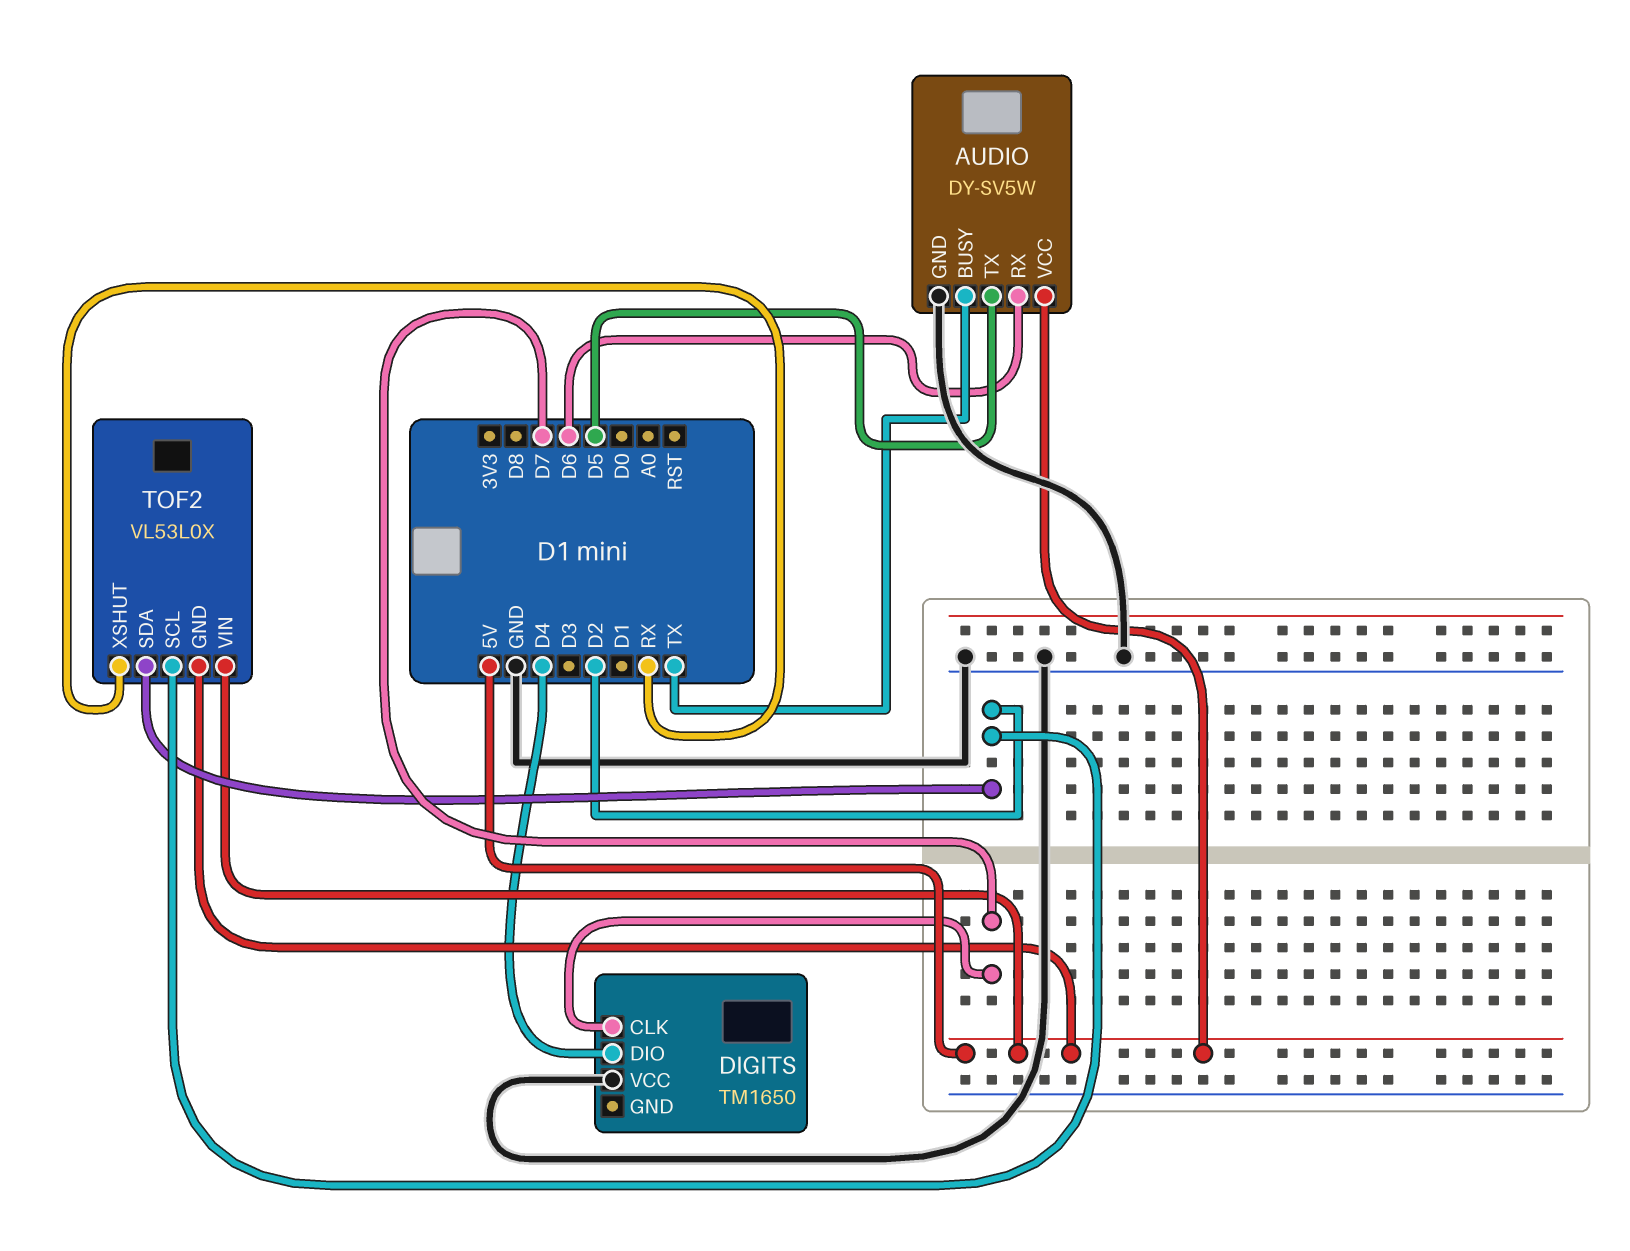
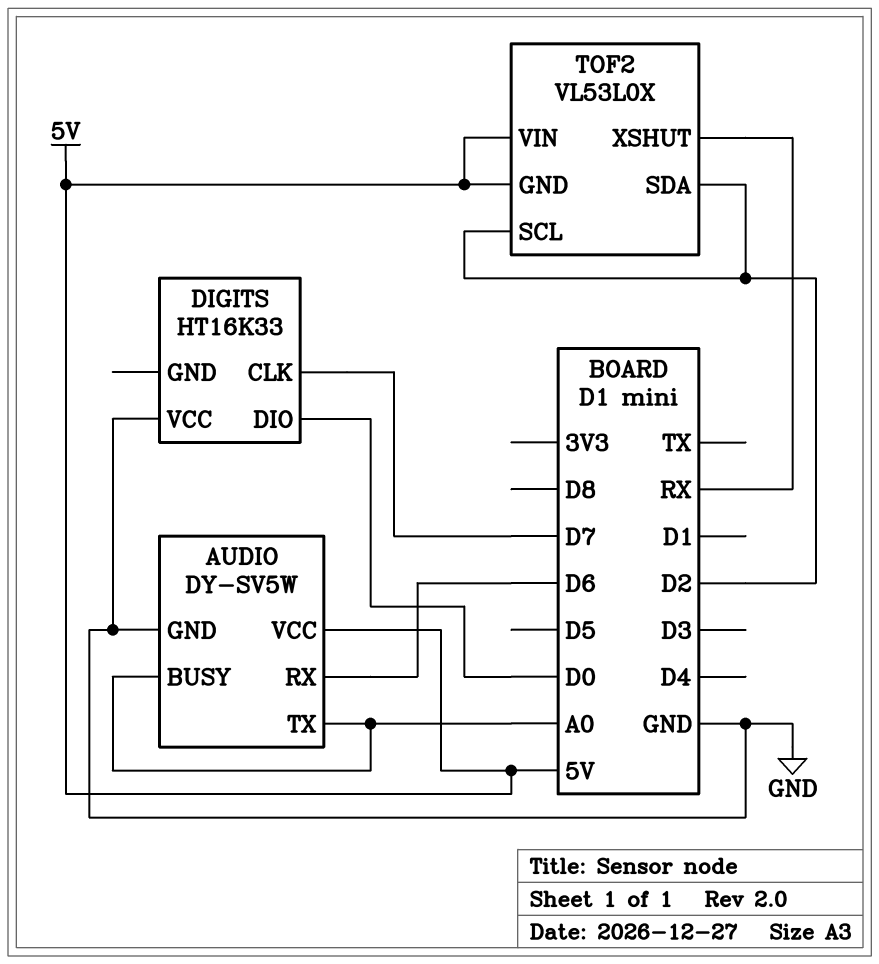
AUDIO pin BUSY: TX -> A0
AUDIO pin TX: D5 -> A0
DIGITS: TM1650 -> HT16K33
DIGITS pin DIO: D4 -> D0

